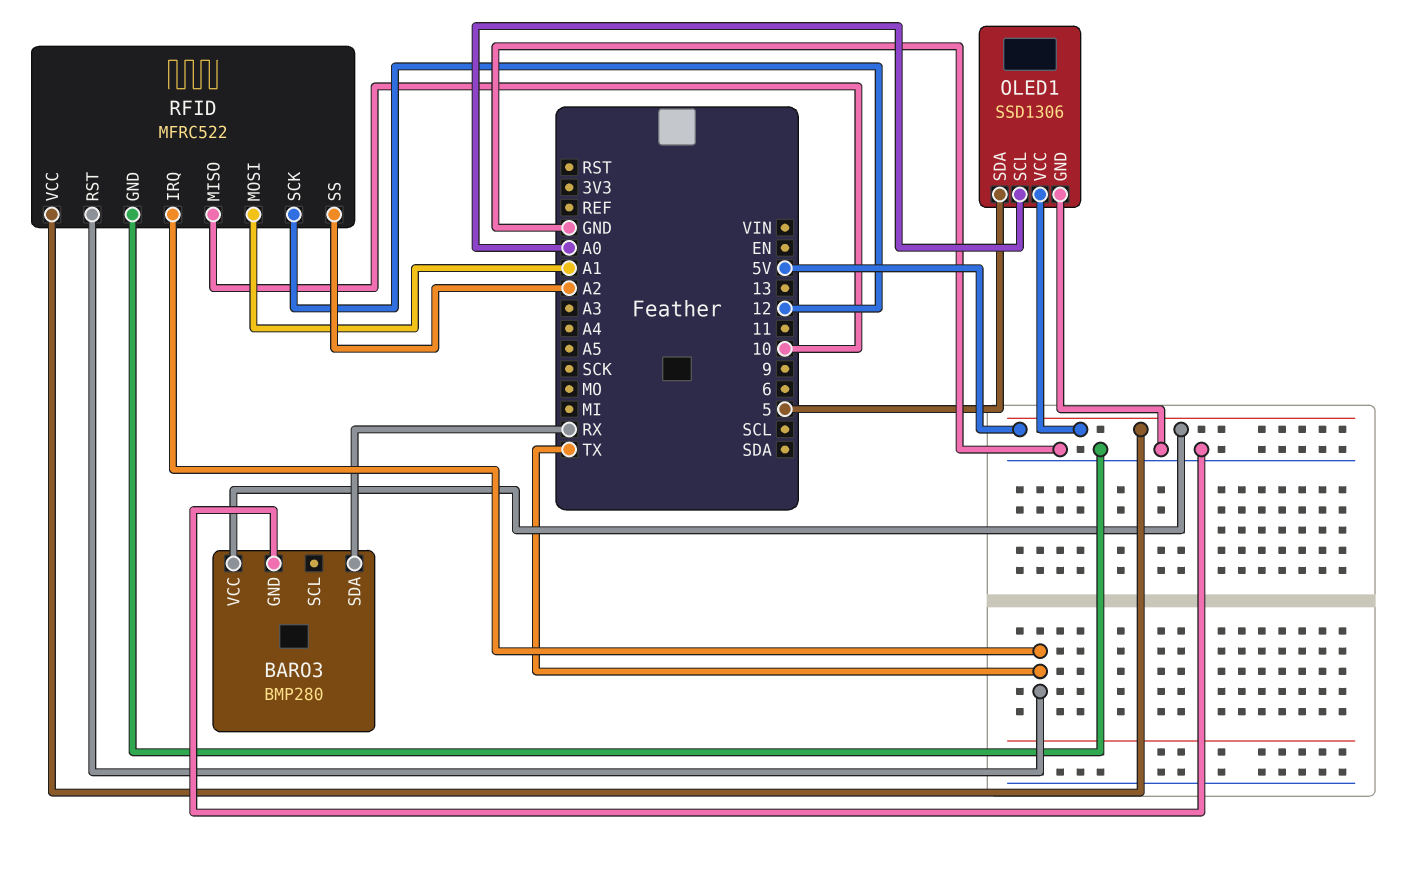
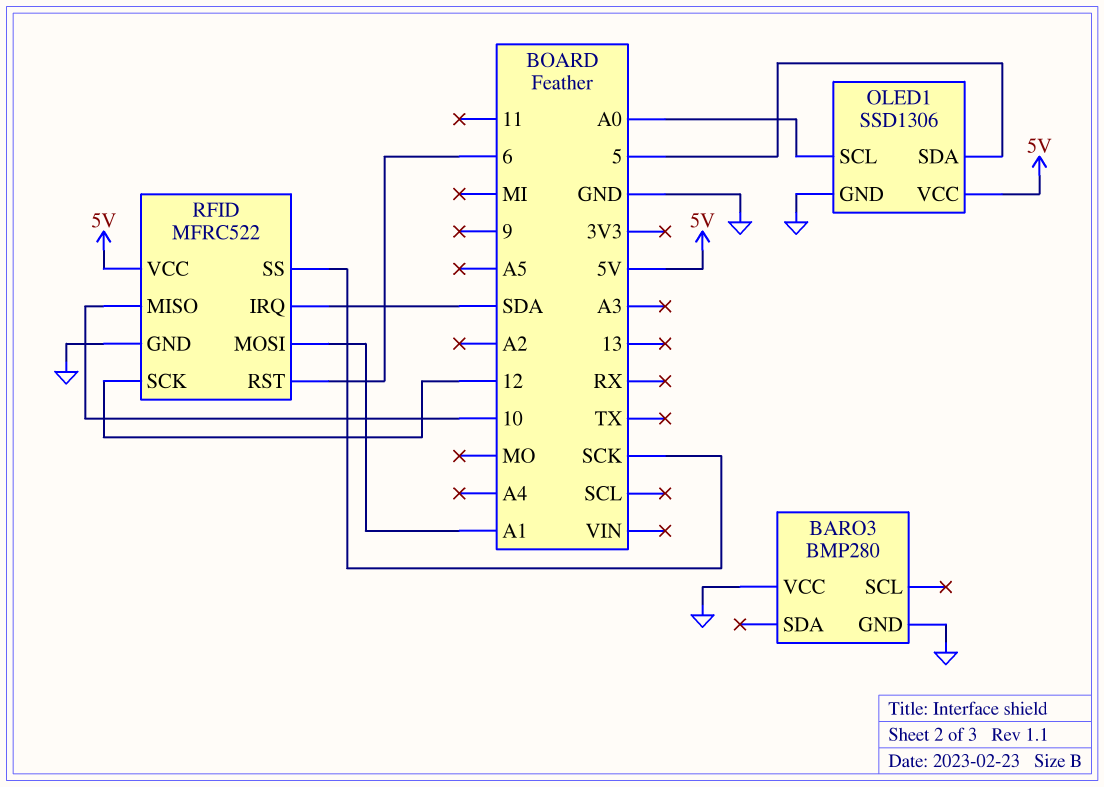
BARO3 pin SDA: RX -> none
BARO3 pin VCC: 5V -> GND
RFID pin IRQ: TX -> SDA
RFID pin RST: TX -> 6
RFID pin SS: A2 -> SCK

